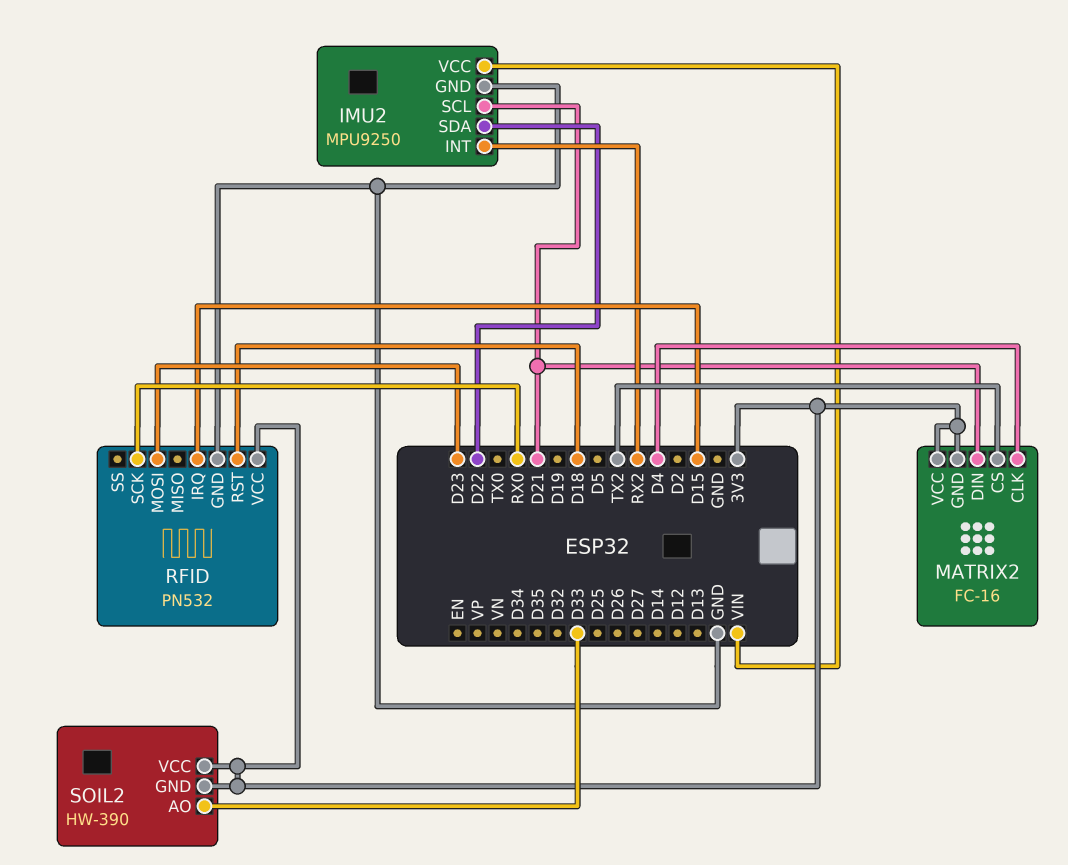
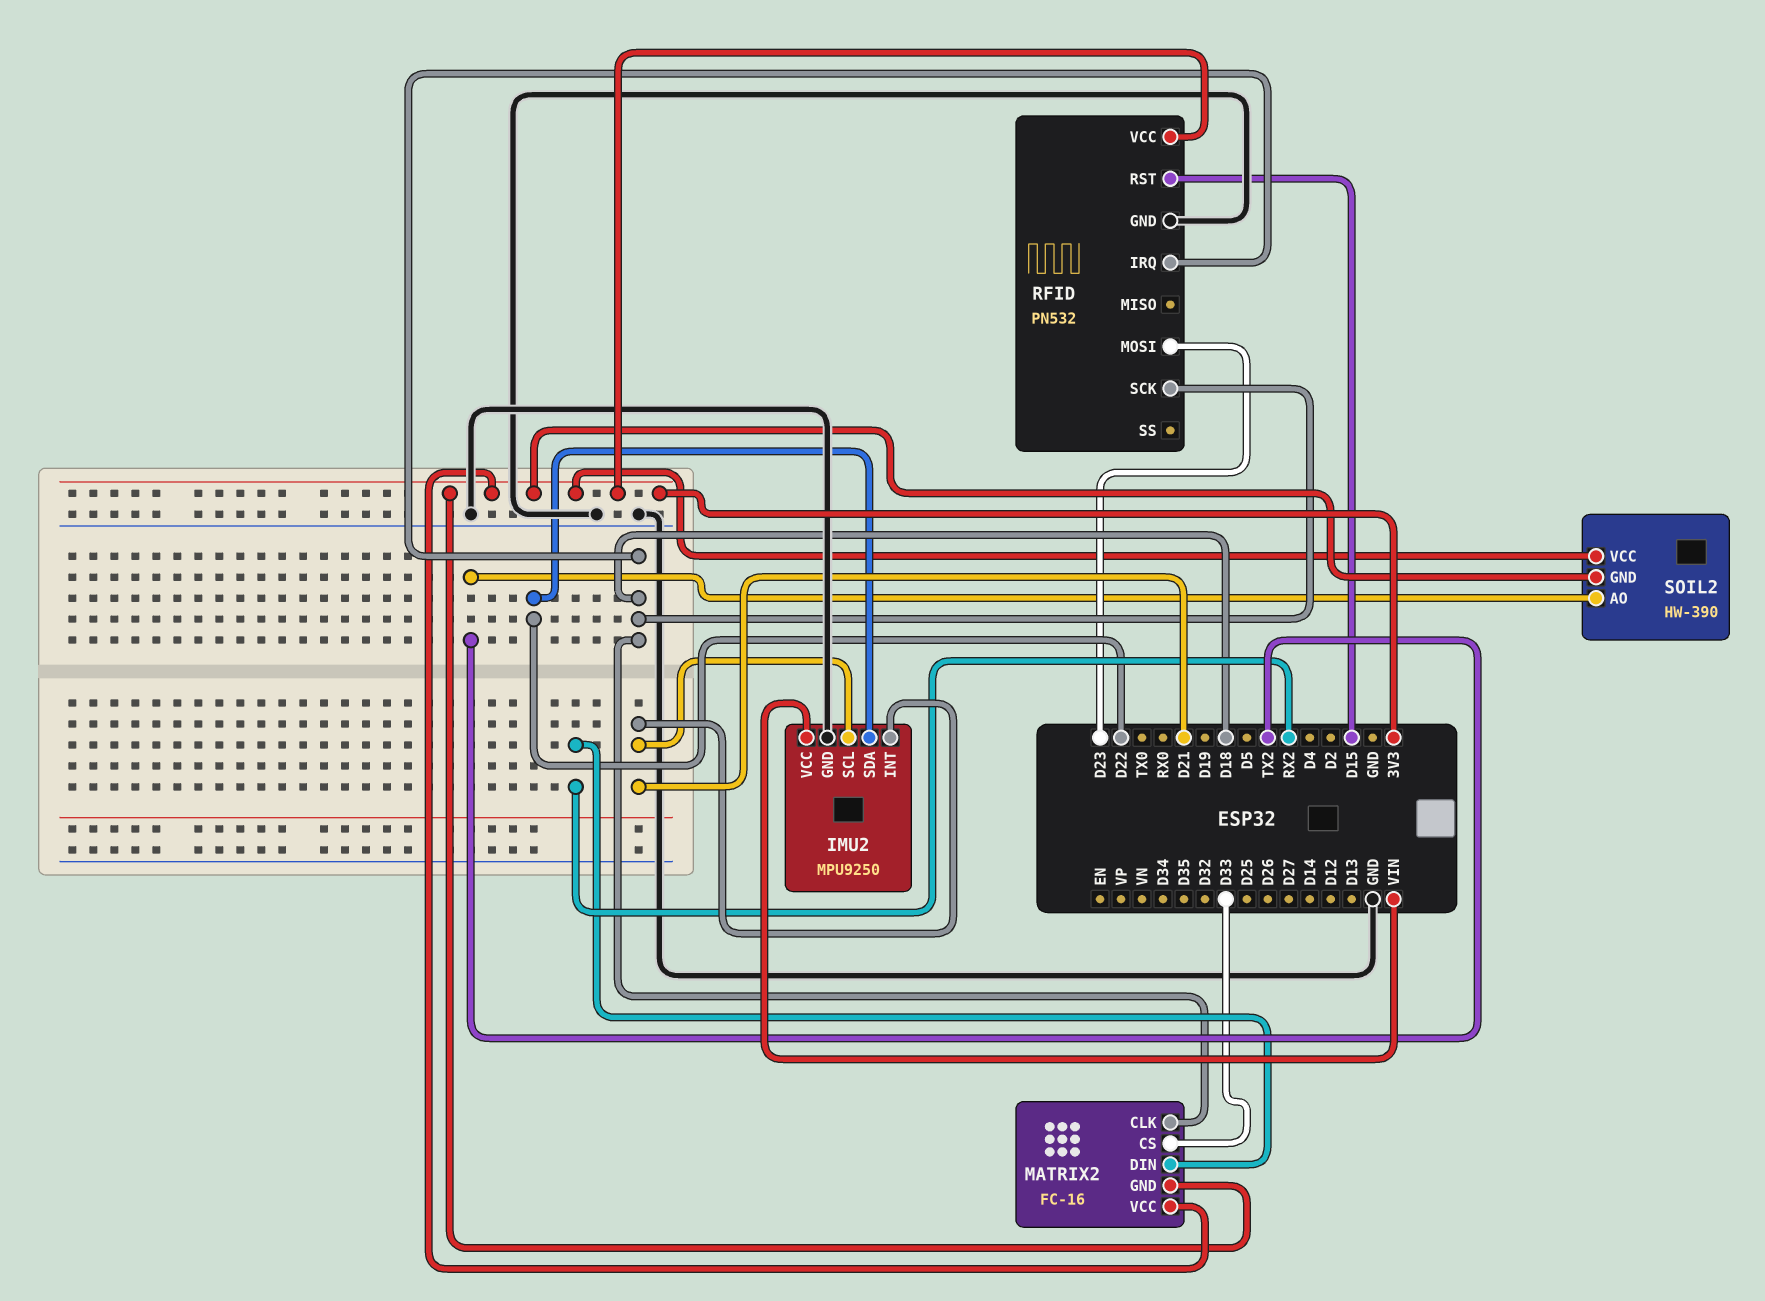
IMU2 pin INT: RX2 -> D21
MATRIX2 pin CLK: D4 -> D18
MATRIX2 pin CS: TX2 -> D33
MATRIX2 pin DIN: D21 -> RX2
RFID pin IRQ: D15 -> D18
RFID pin RST: D18 -> D15
RFID pin SCK: RX0 -> D18
SOIL2 pin AO: D33 -> TX2

